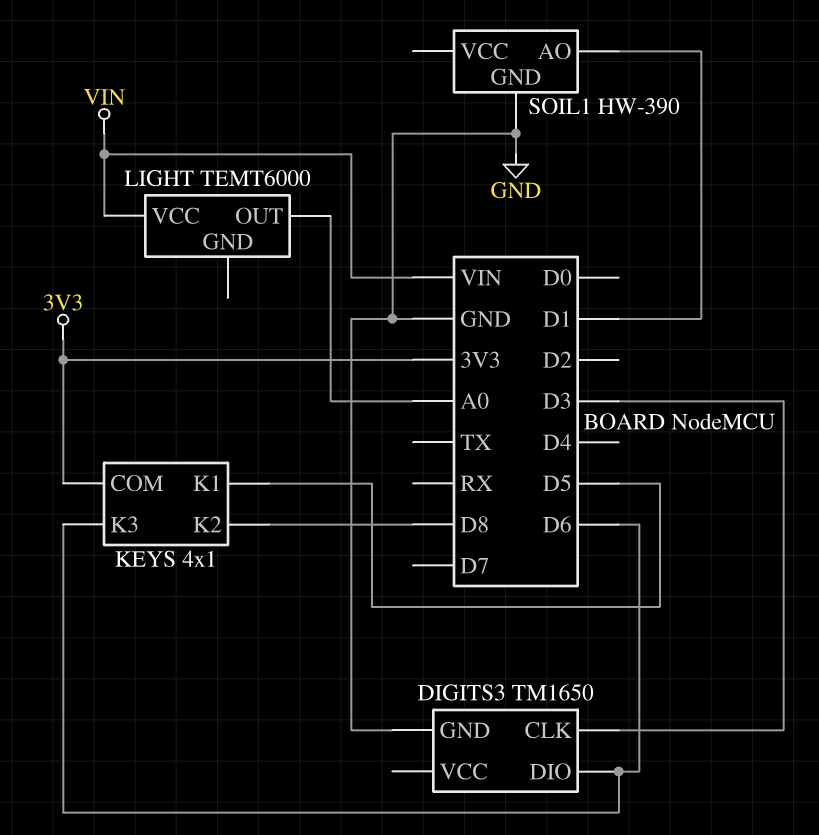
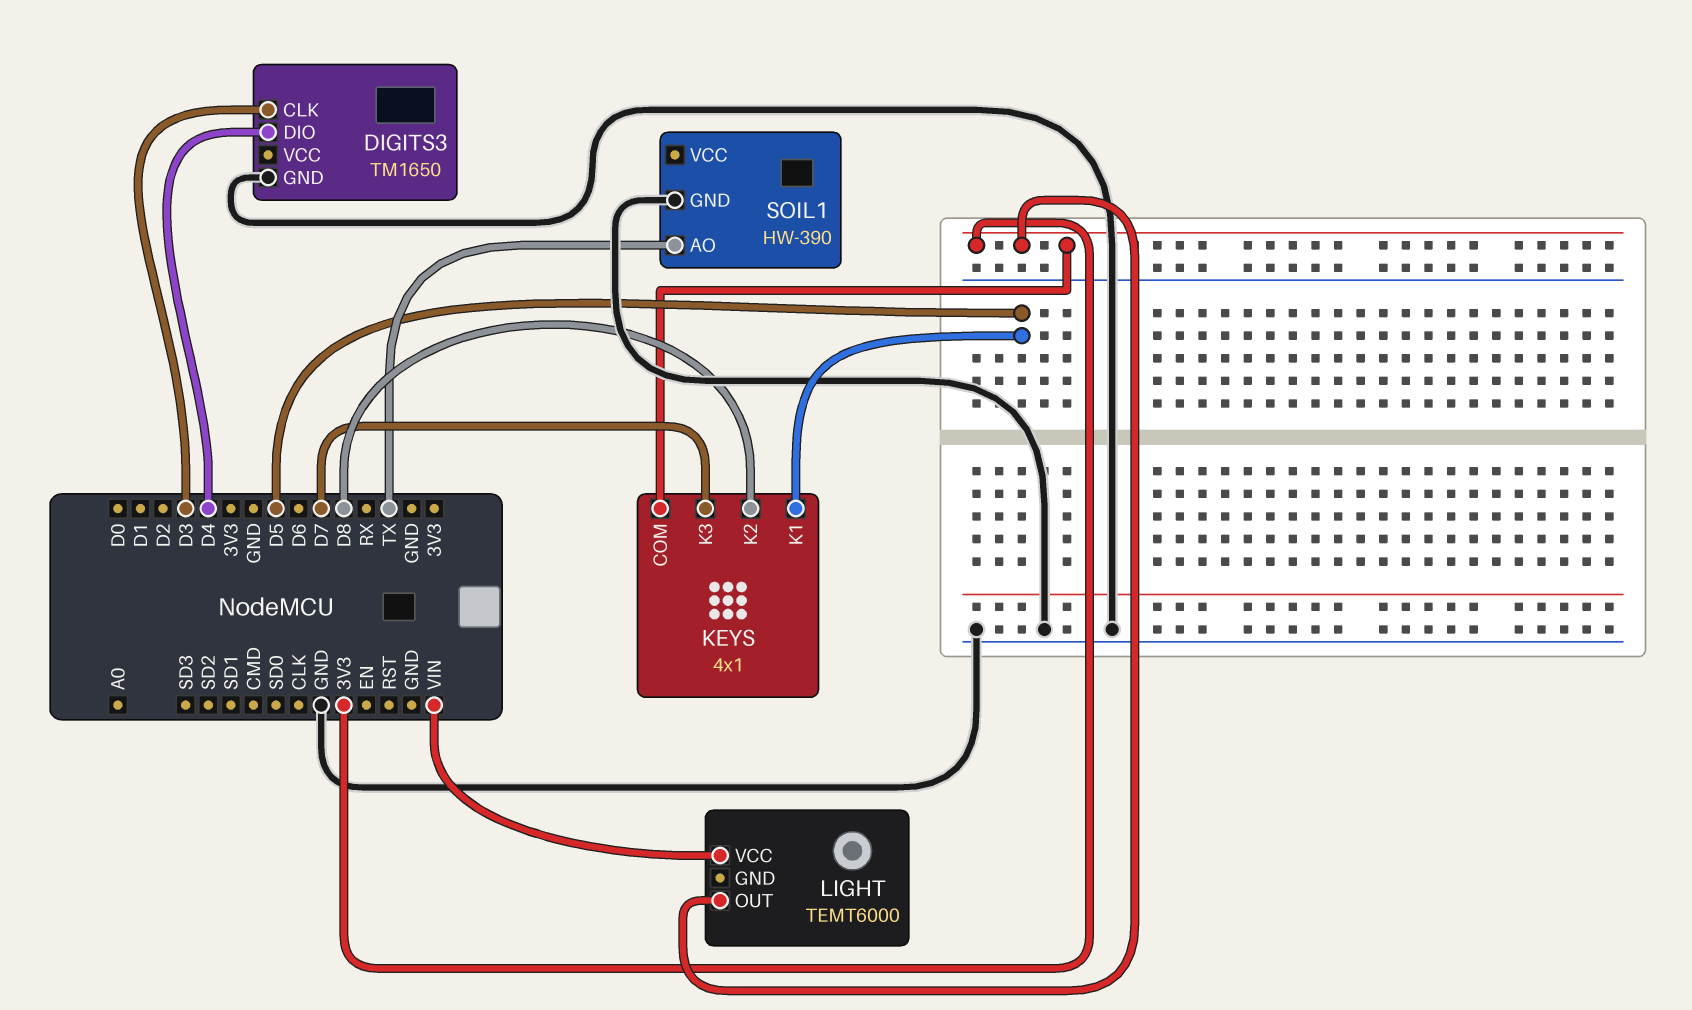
DIGITS3 pin DIO: D6 -> D4
KEYS pin K3: D6 -> D7
LIGHT pin OUT: A0 -> 3V3
SOIL1 pin AO: D1 -> TX

